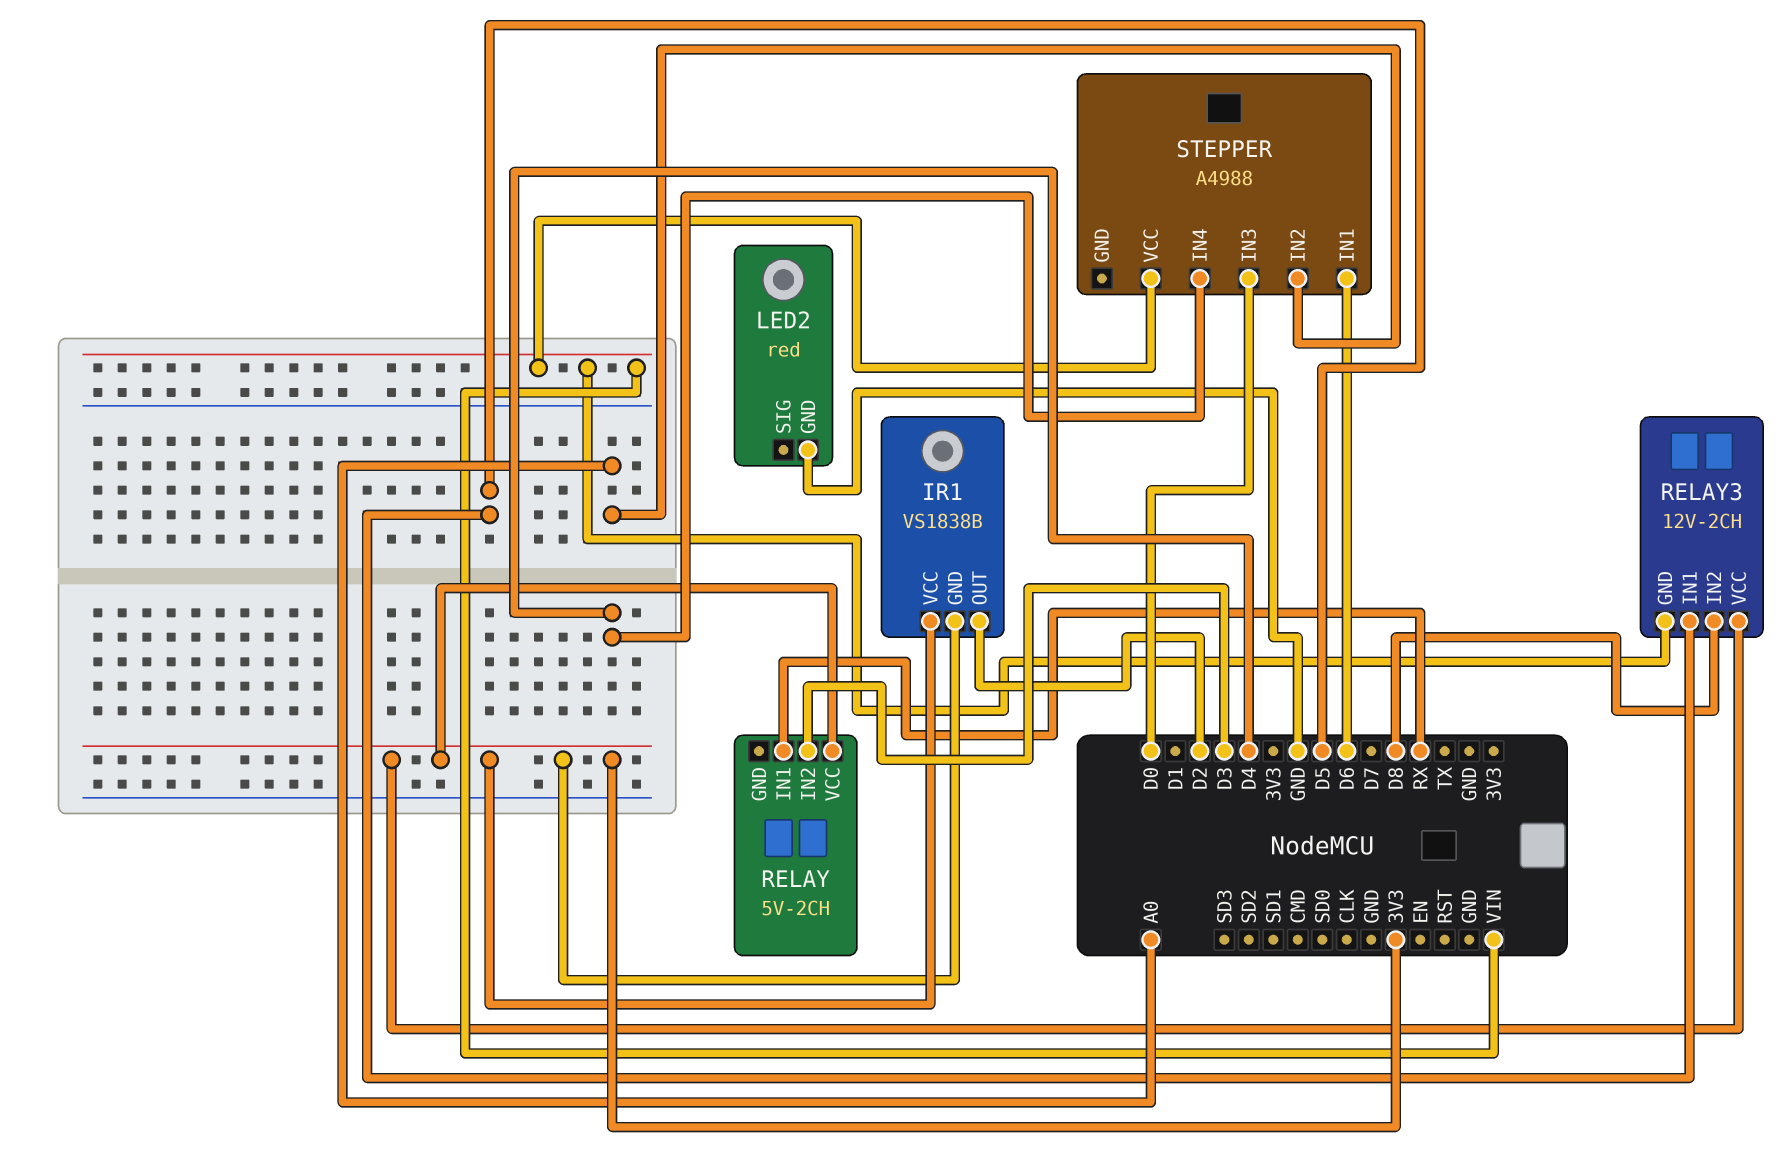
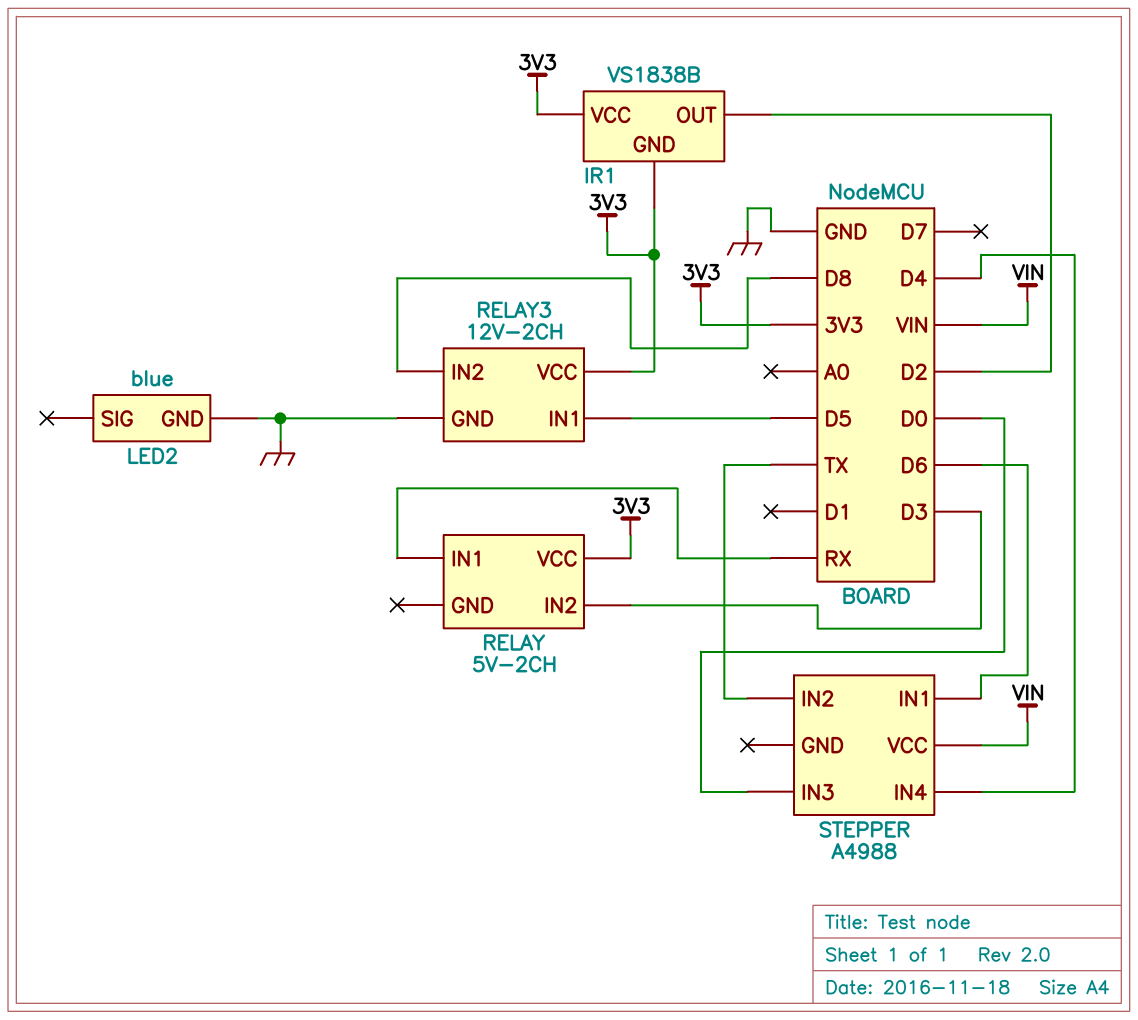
LED2: red -> blue
RELAY3 pin GND: VIN -> GND
STEPPER pin IN2: A0 -> TX

